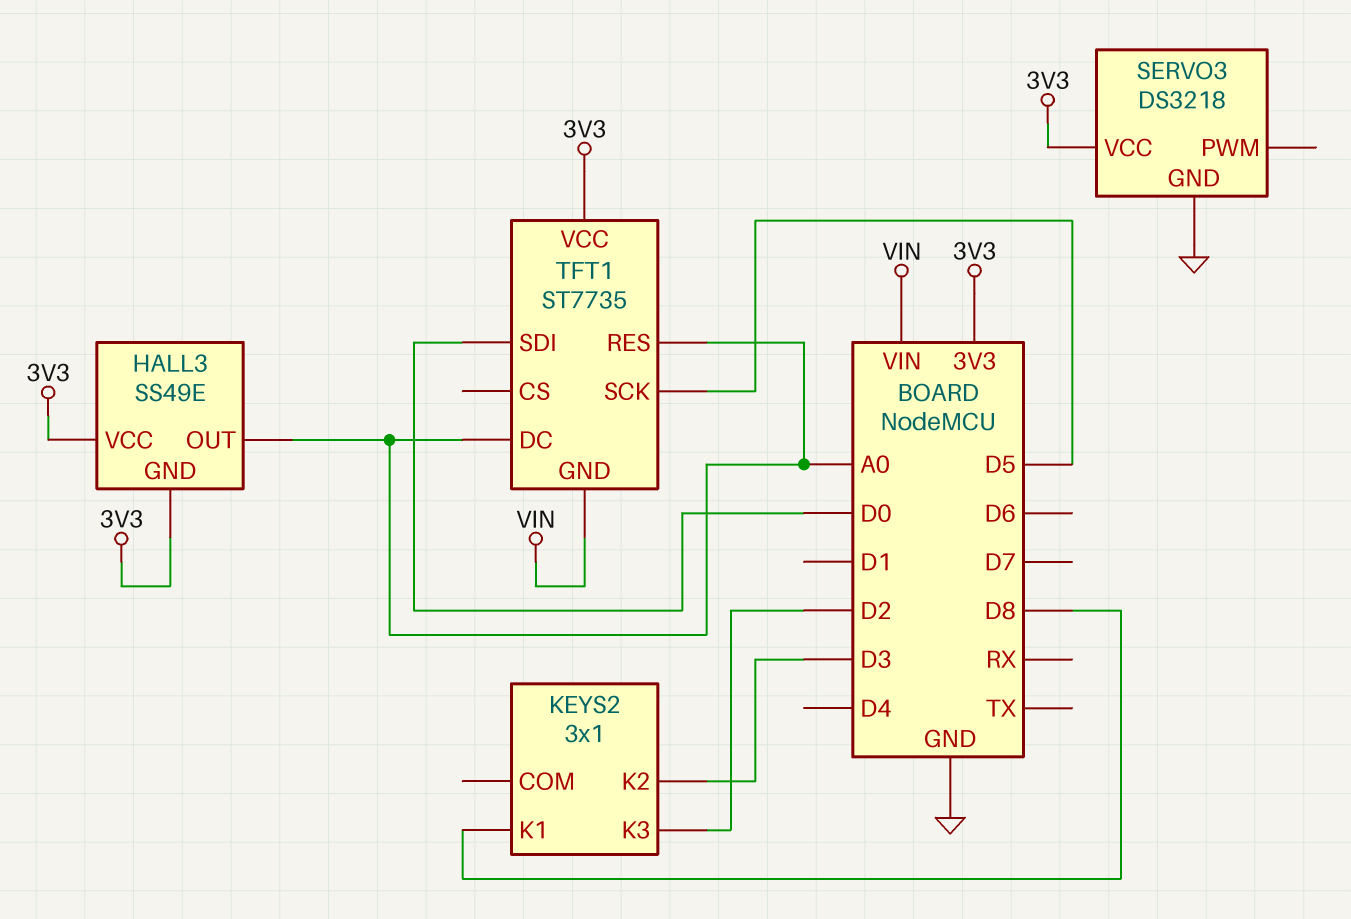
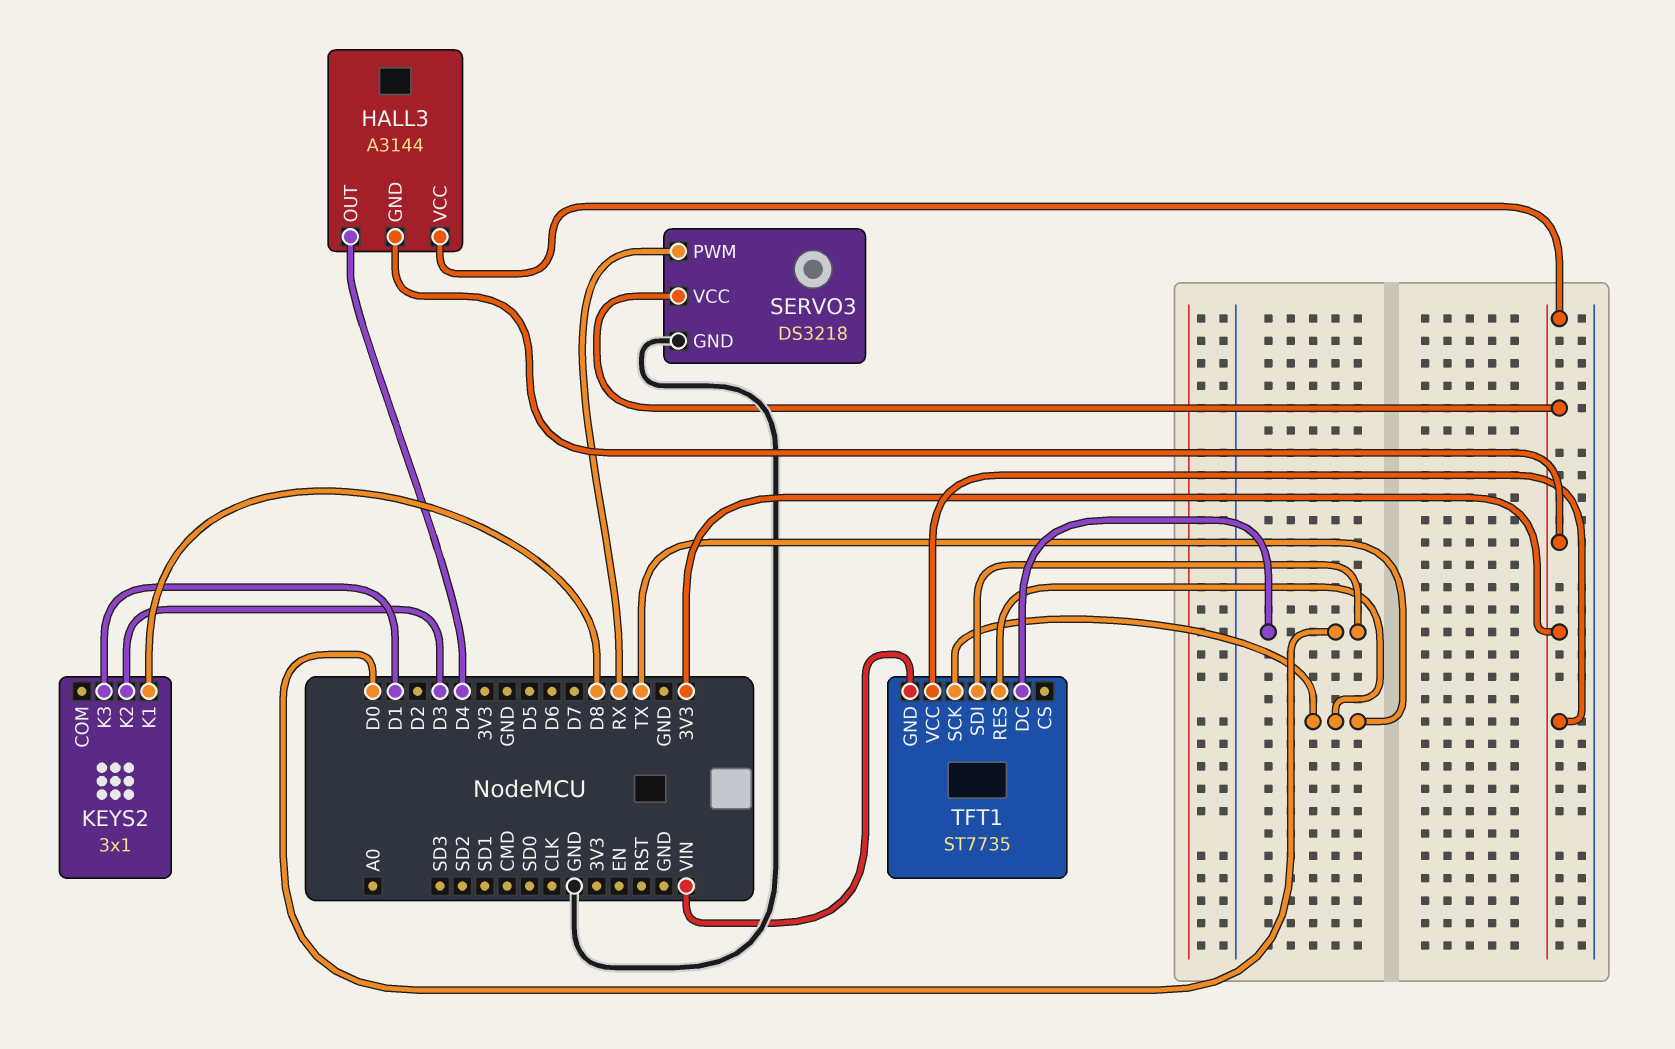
HALL3: SS49E -> A3144
HALL3 pin OUT: A0 -> D4
KEYS2 pin K3: D2 -> D1
SERVO3 pin PWM: none -> RX
TFT1 pin DC: A0 -> D0
TFT1 pin RES: A0 -> TX
TFT1 pin SCK: D5 -> TX

